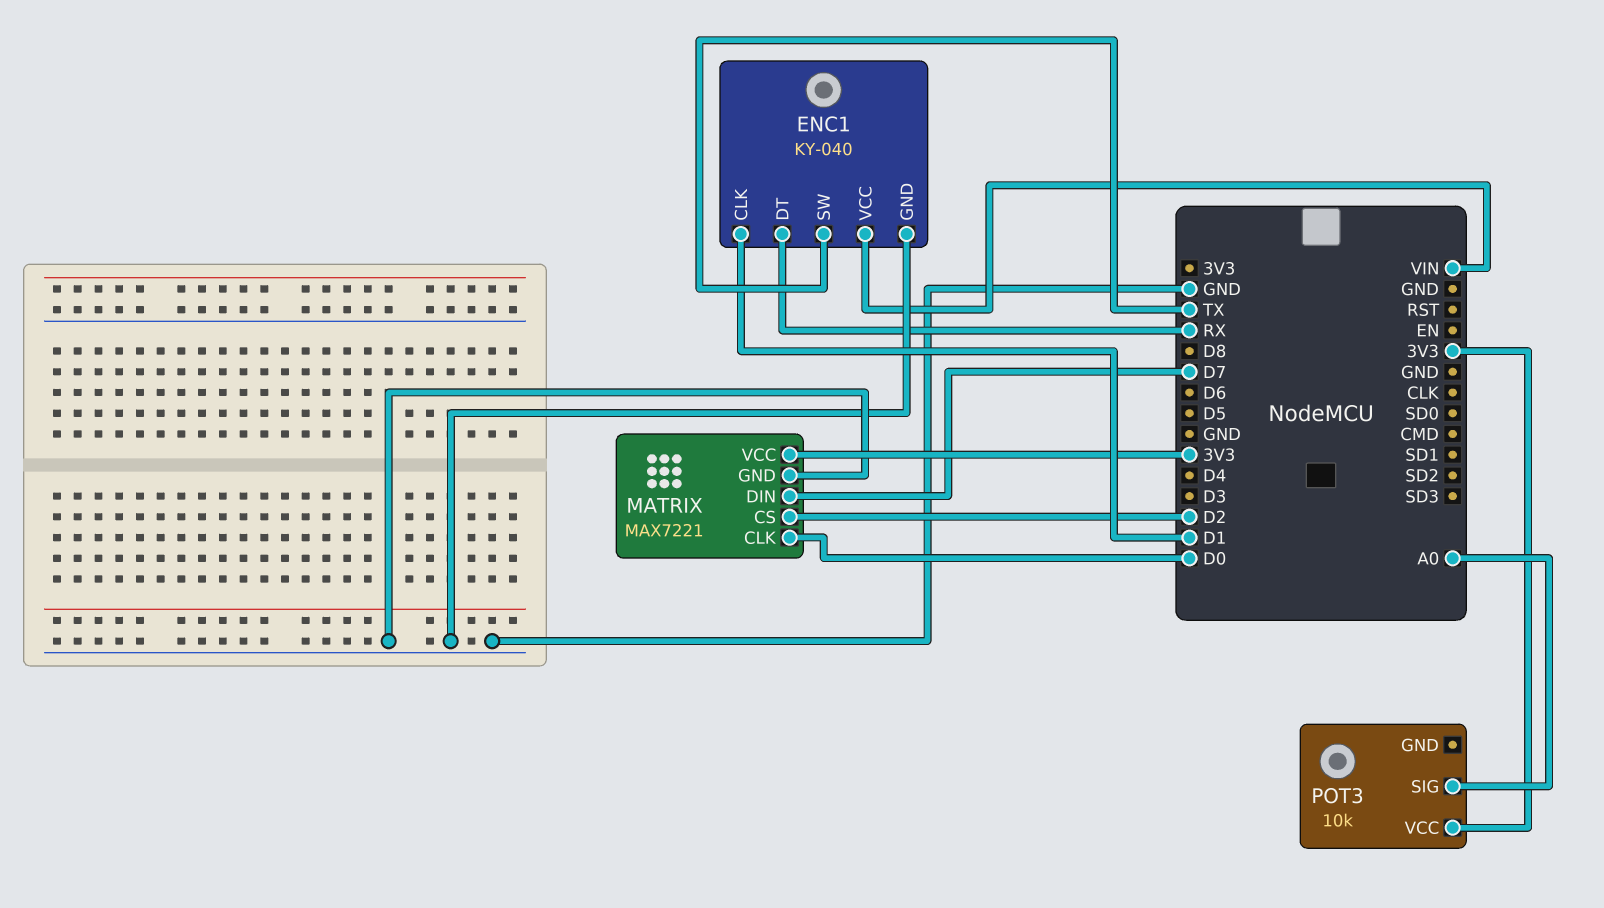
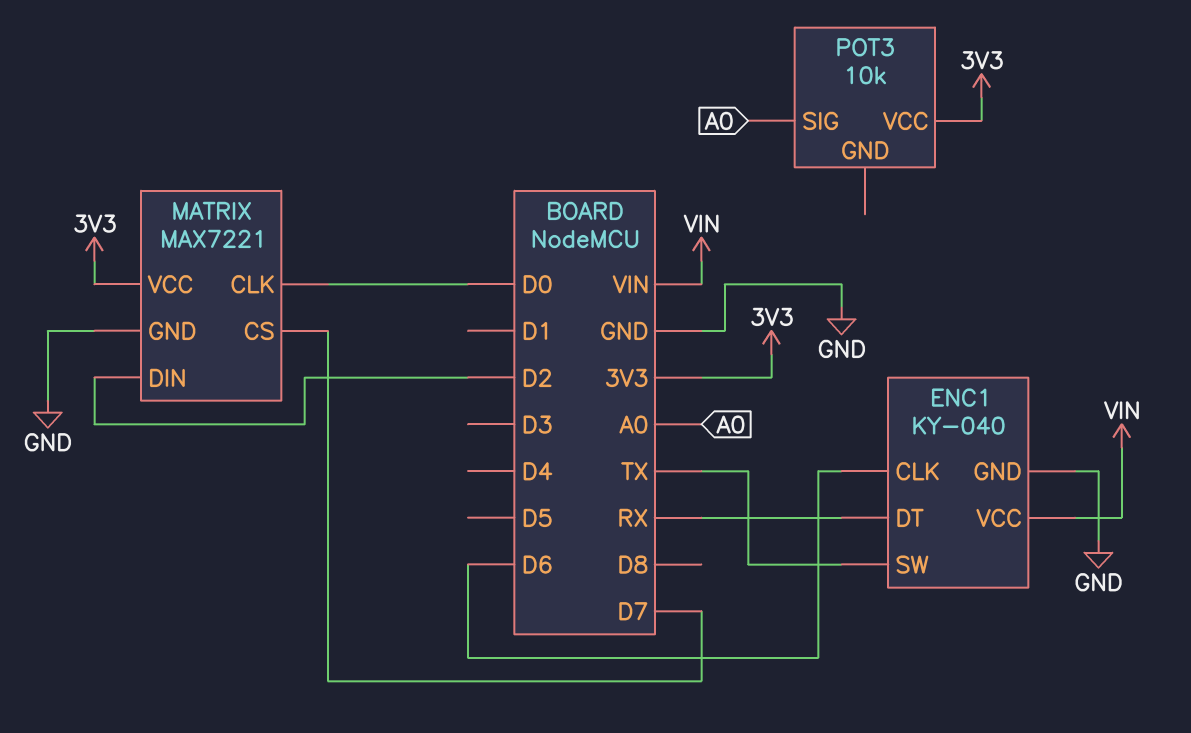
ENC1 pin CLK: D1 -> D6
MATRIX pin CS: D2 -> D7
MATRIX pin DIN: D7 -> D2

